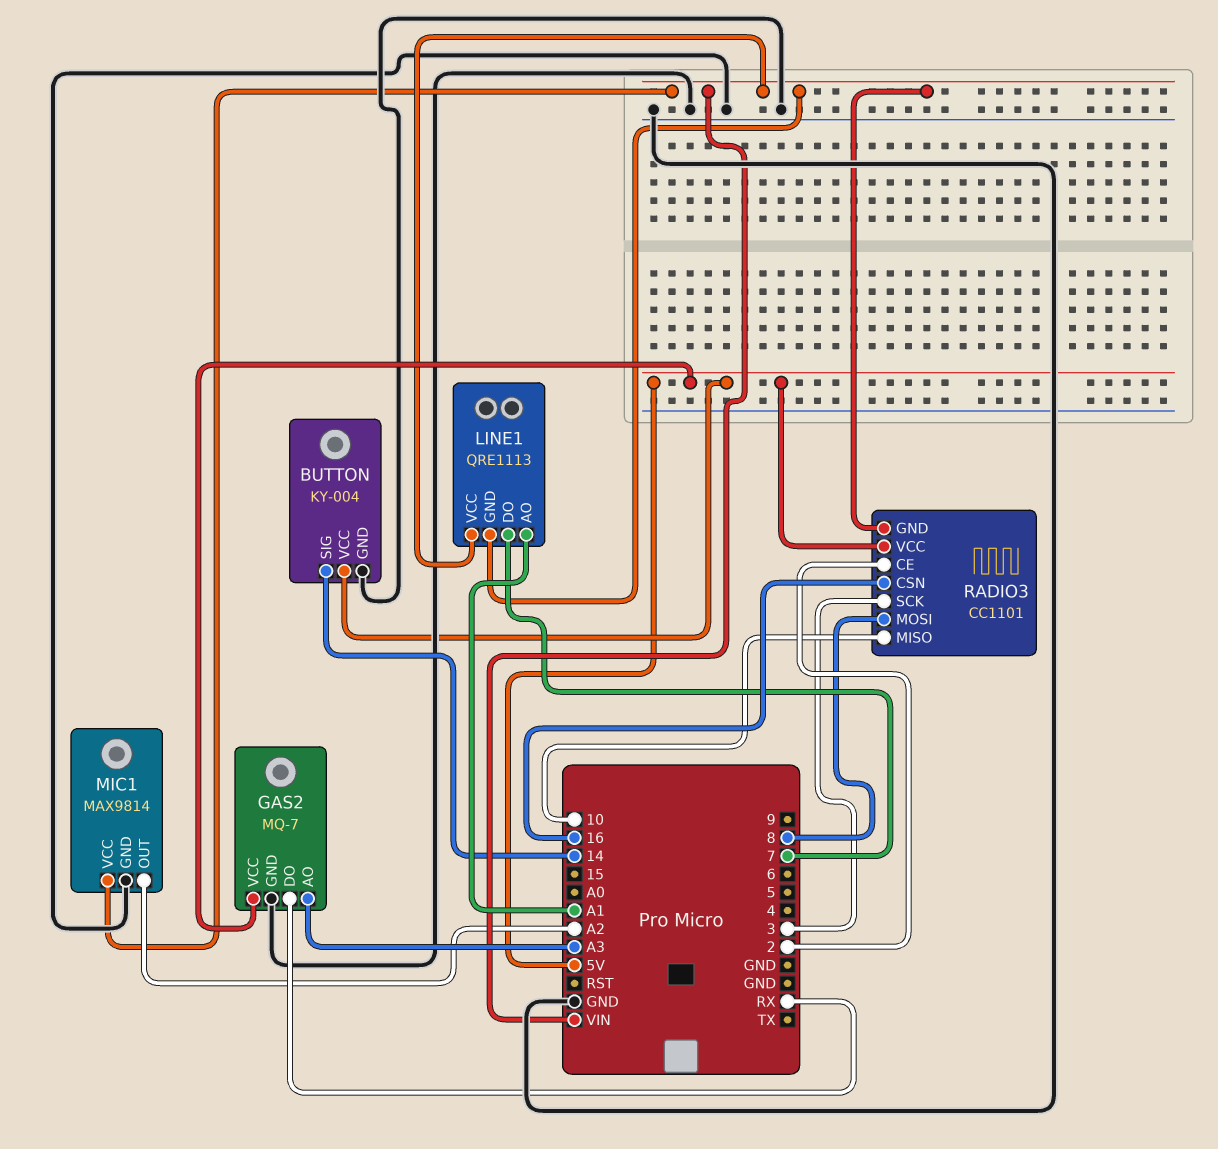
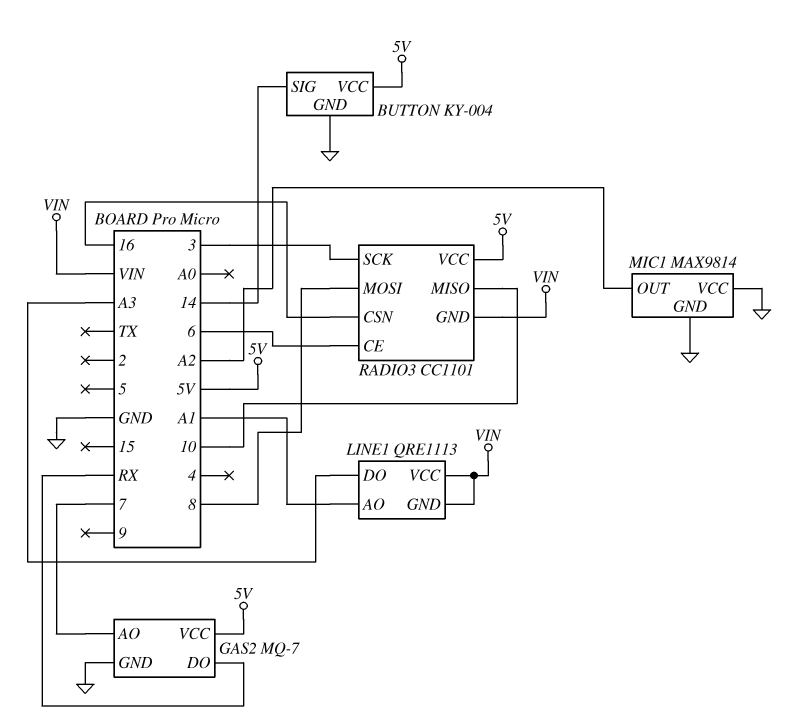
GAS2 pin AO: A3 -> 7
LINE1 pin DO: 7 -> A3
MIC1 pin VCC: VIN -> GND
RADIO3 pin CE: 2 -> 6

